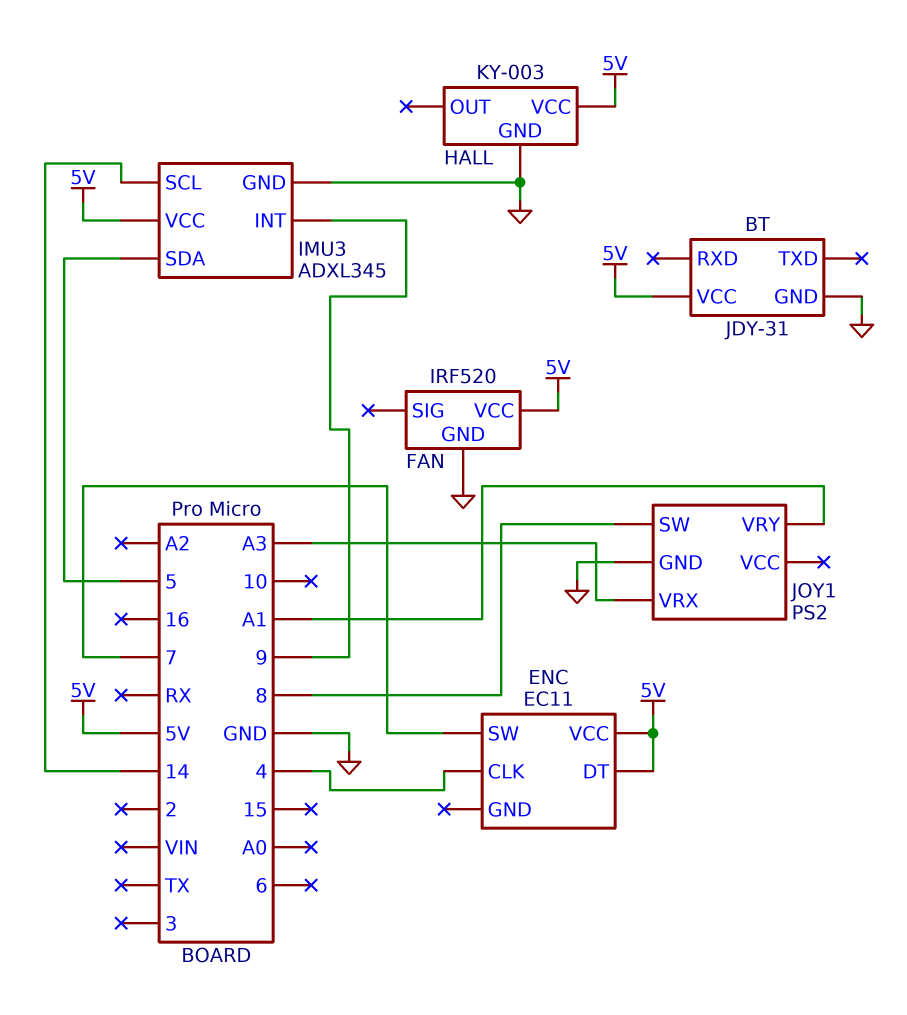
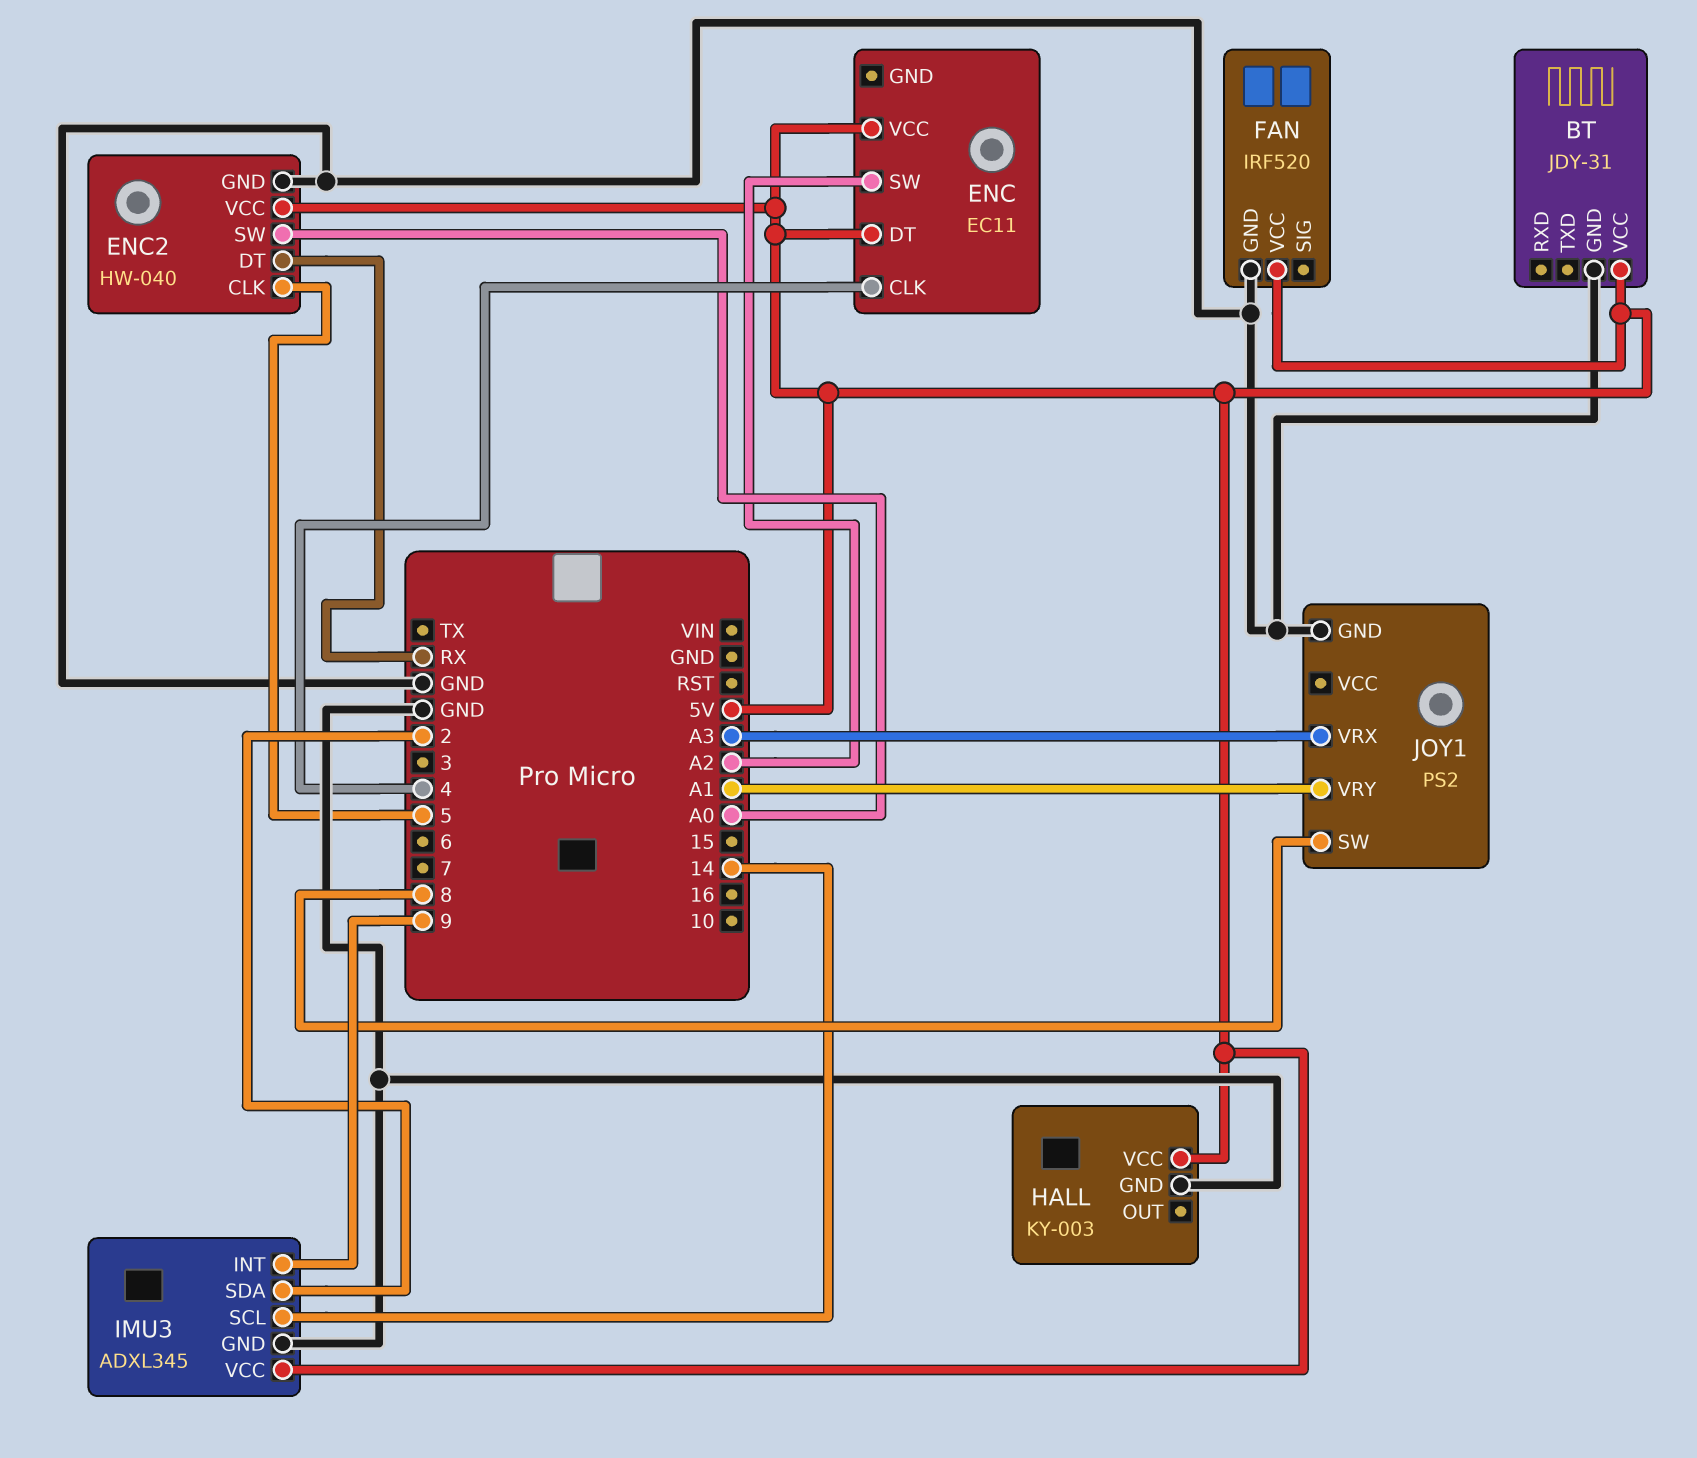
ENC pin SW: 7 -> A2
ENC2: none -> HW-040
ENC2 pin CLK: none -> 5
ENC2 pin DT: none -> RX
ENC2 pin GND: none -> GND
ENC2 pin SW: none -> A0
ENC2 pin VCC: none -> 5V
IMU3 pin SDA: 5 -> 2

